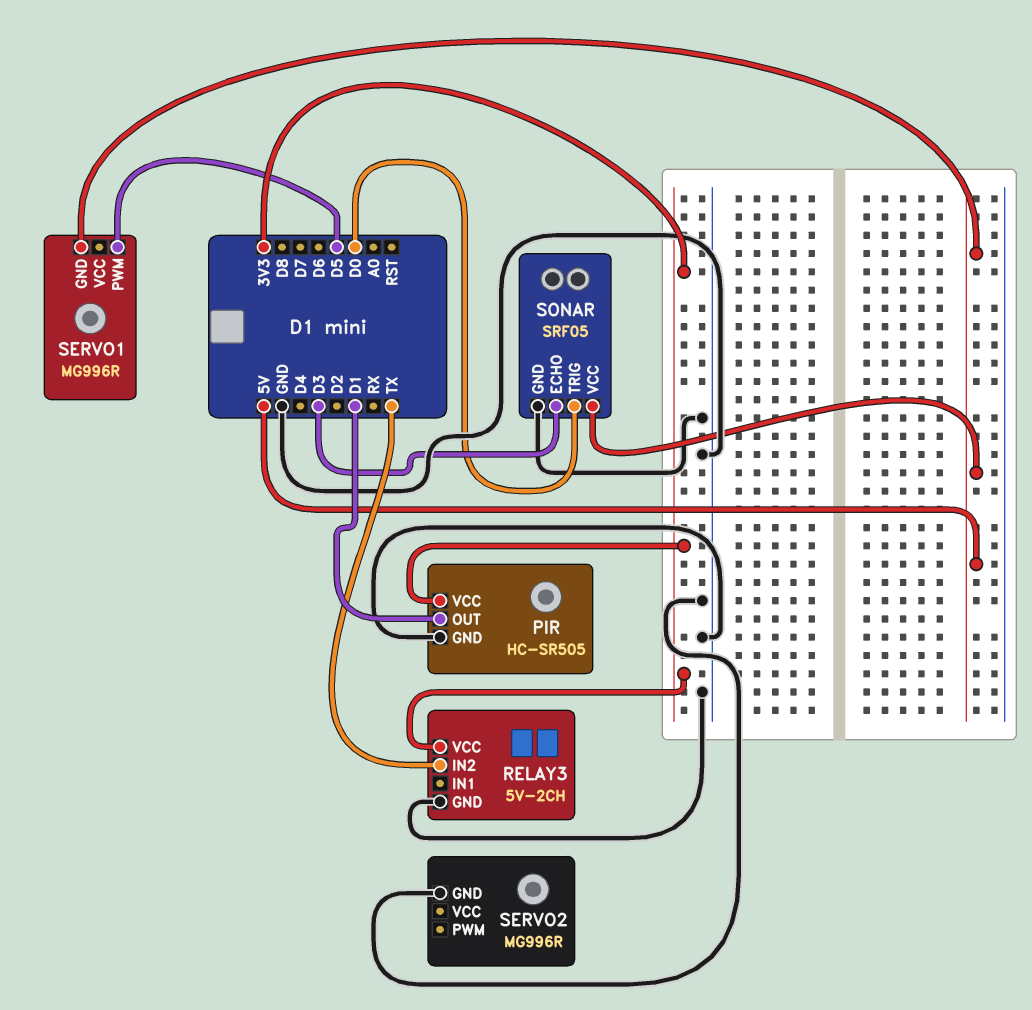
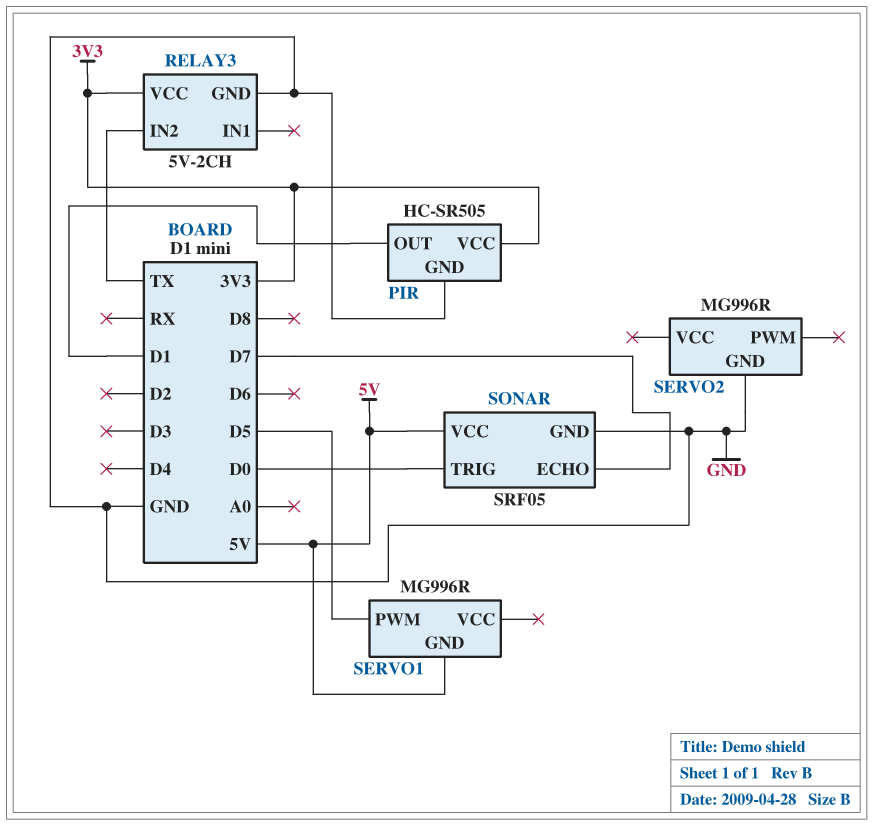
SONAR pin ECHO: D3 -> D7

